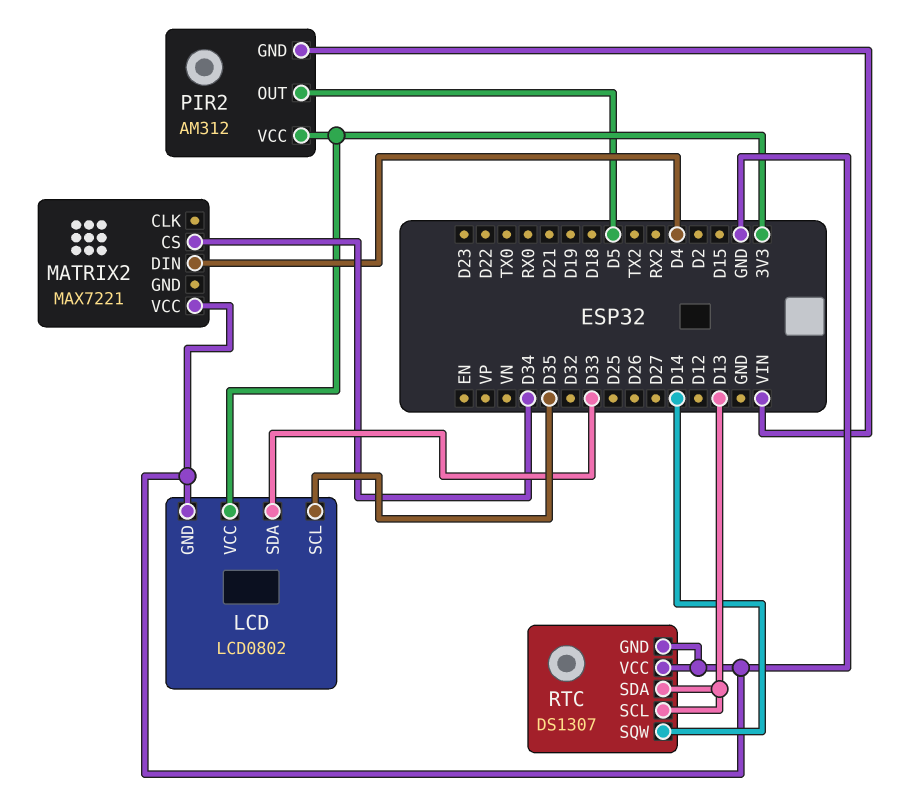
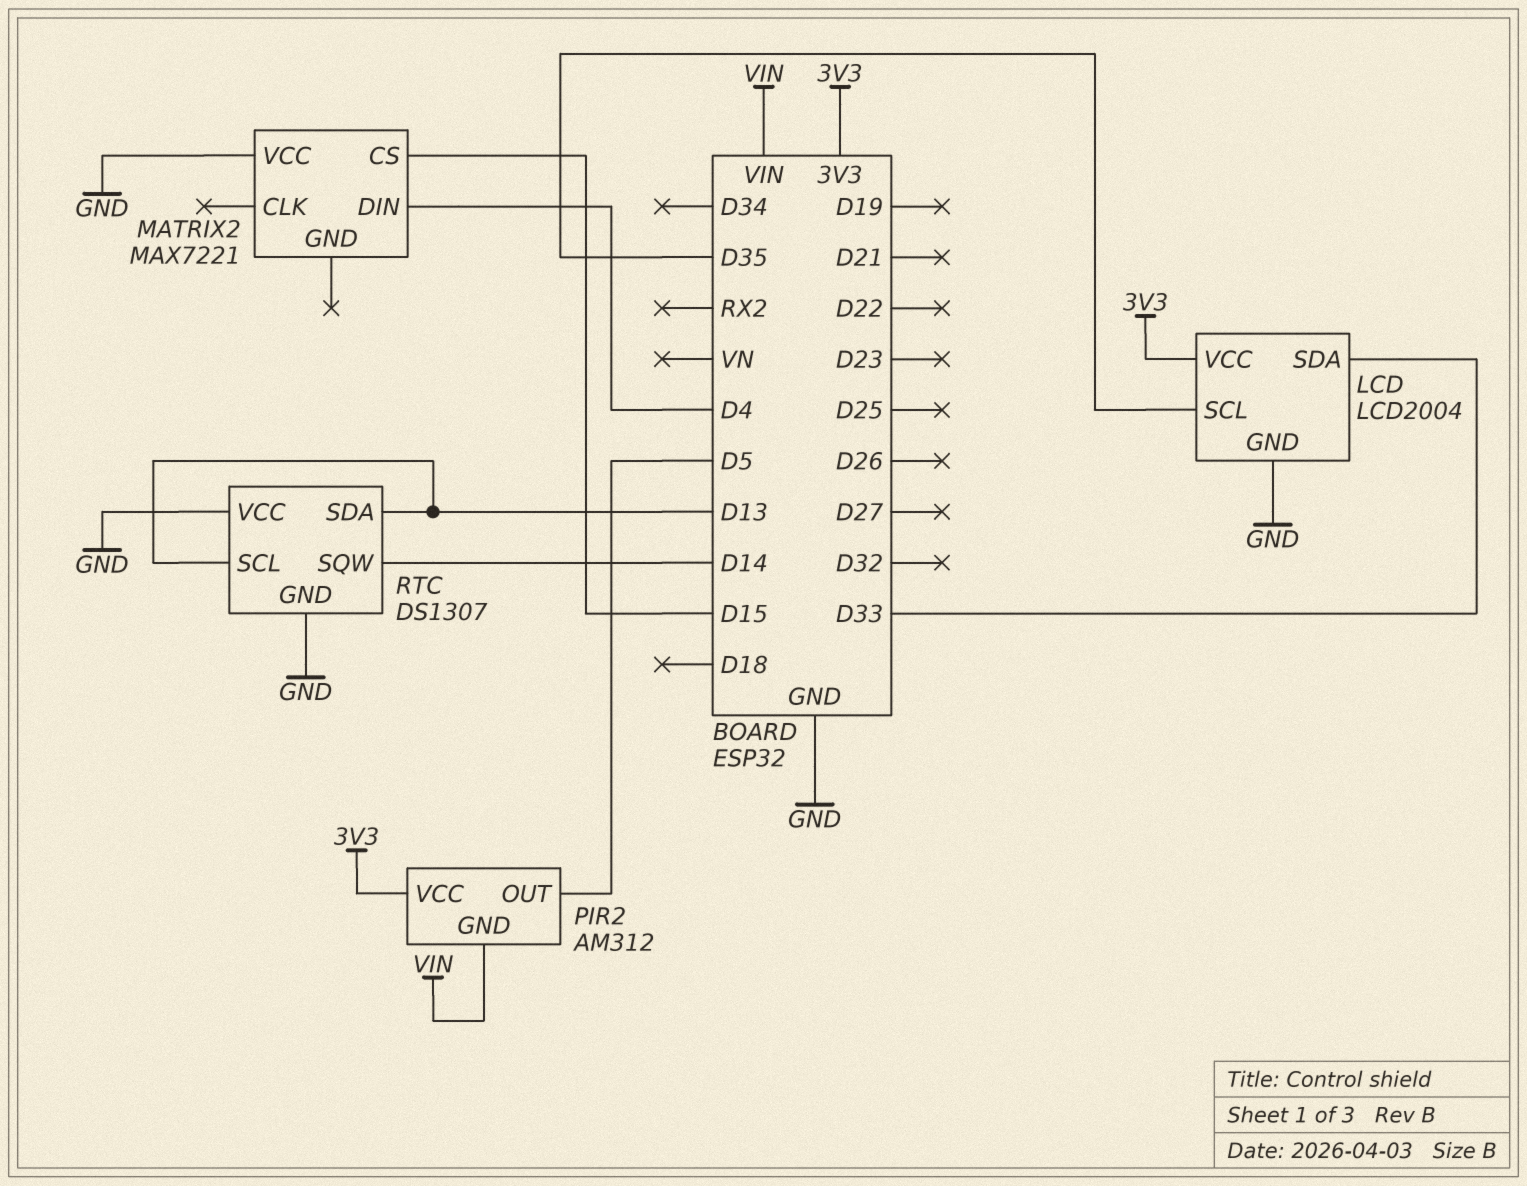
LCD: LCD0802 -> LCD2004
MATRIX2 pin CS: D34 -> D15

